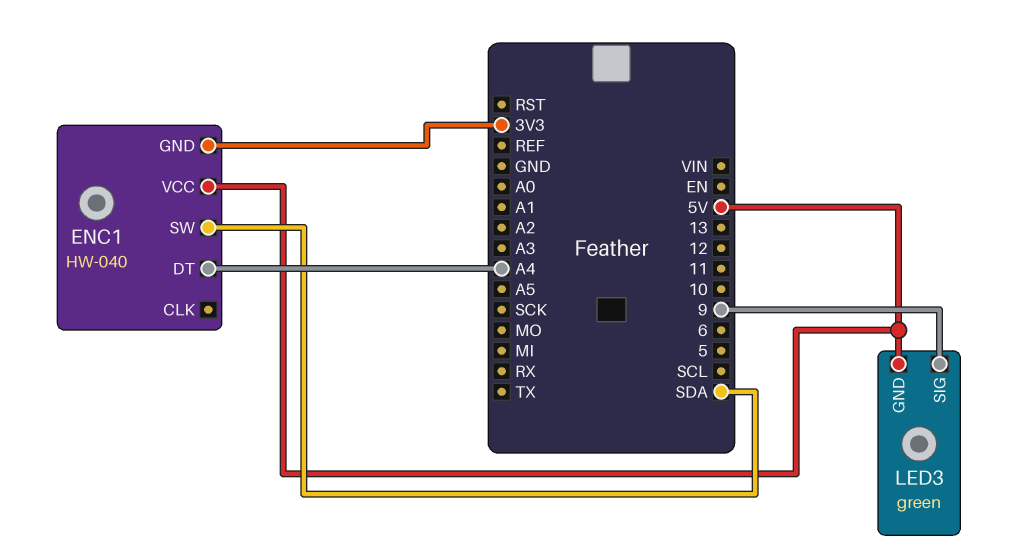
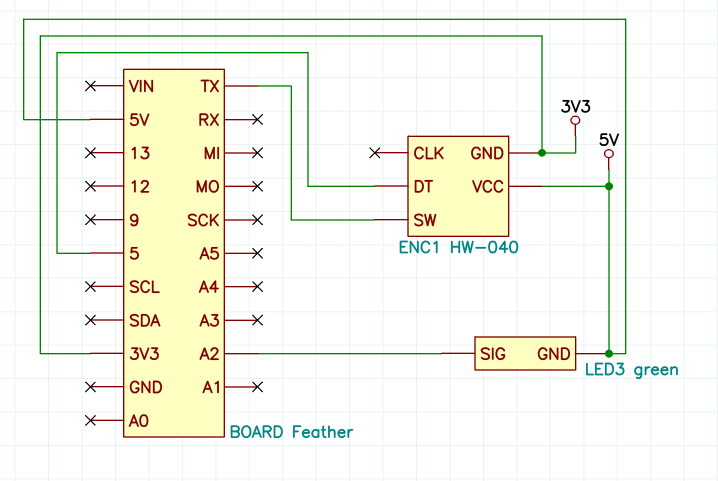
ENC1 pin DT: A4 -> 5
ENC1 pin SW: SDA -> TX
LED3 pin SIG: 9 -> A2

